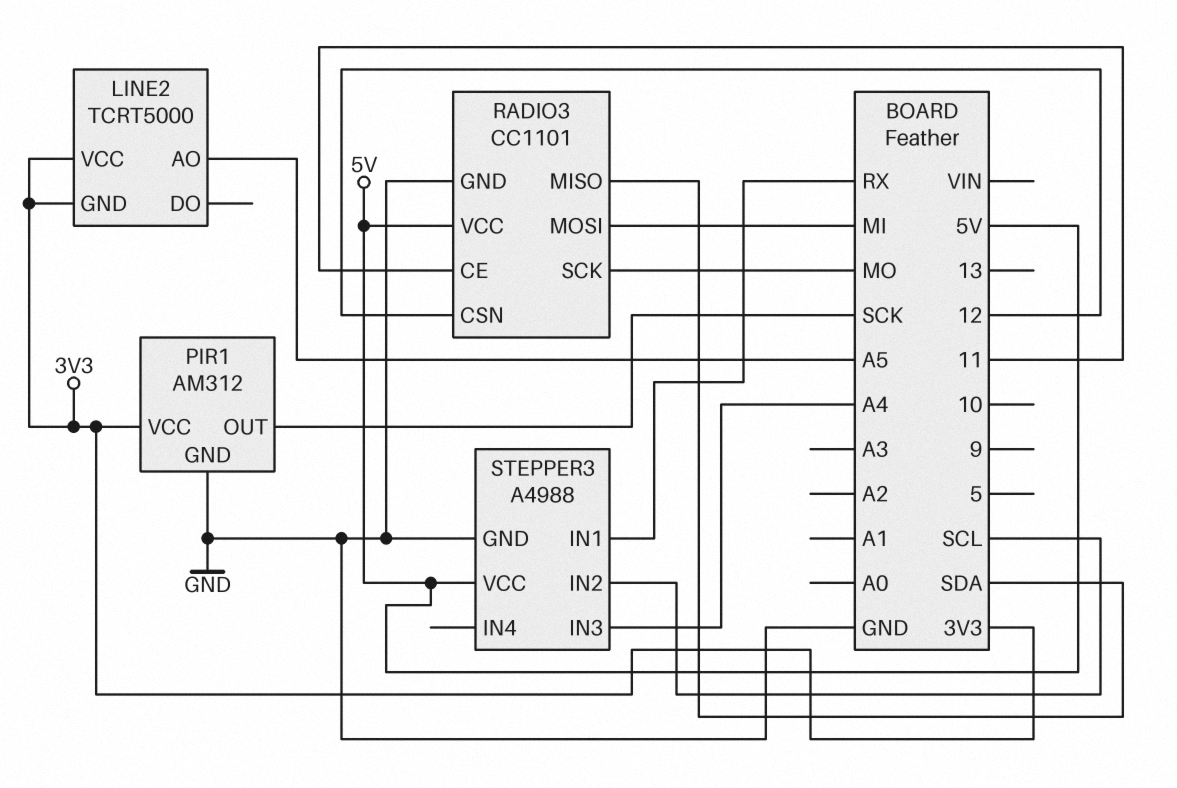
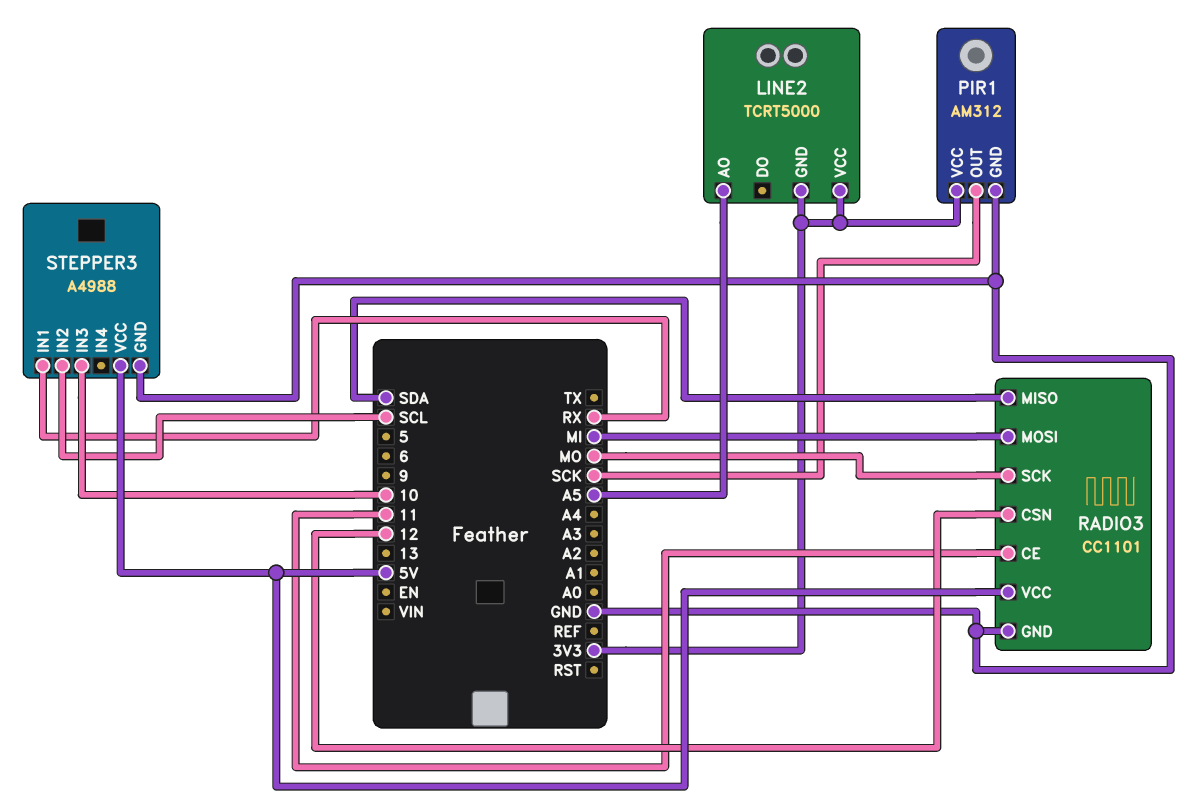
STEPPER3 pin IN3: A4 -> 10

